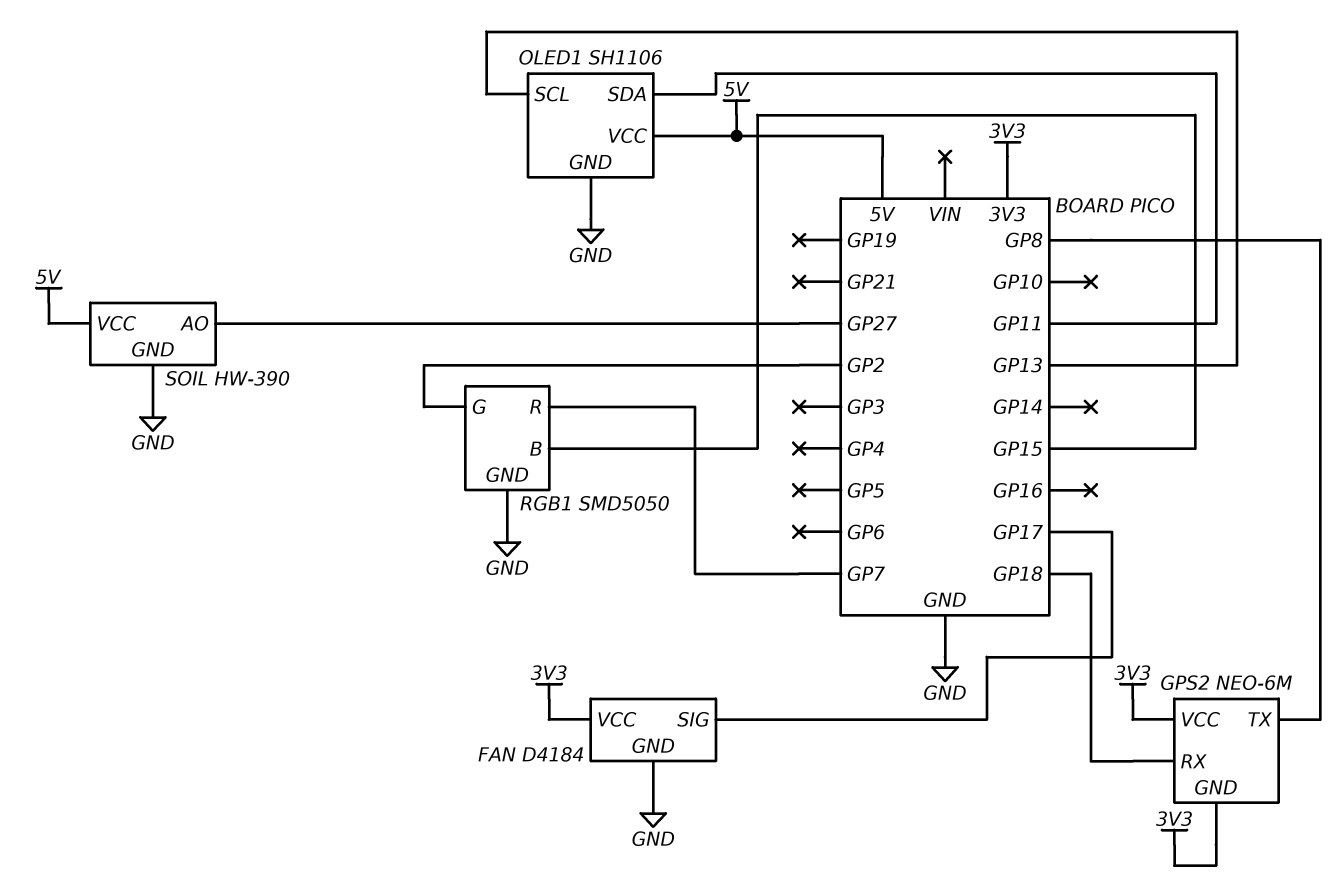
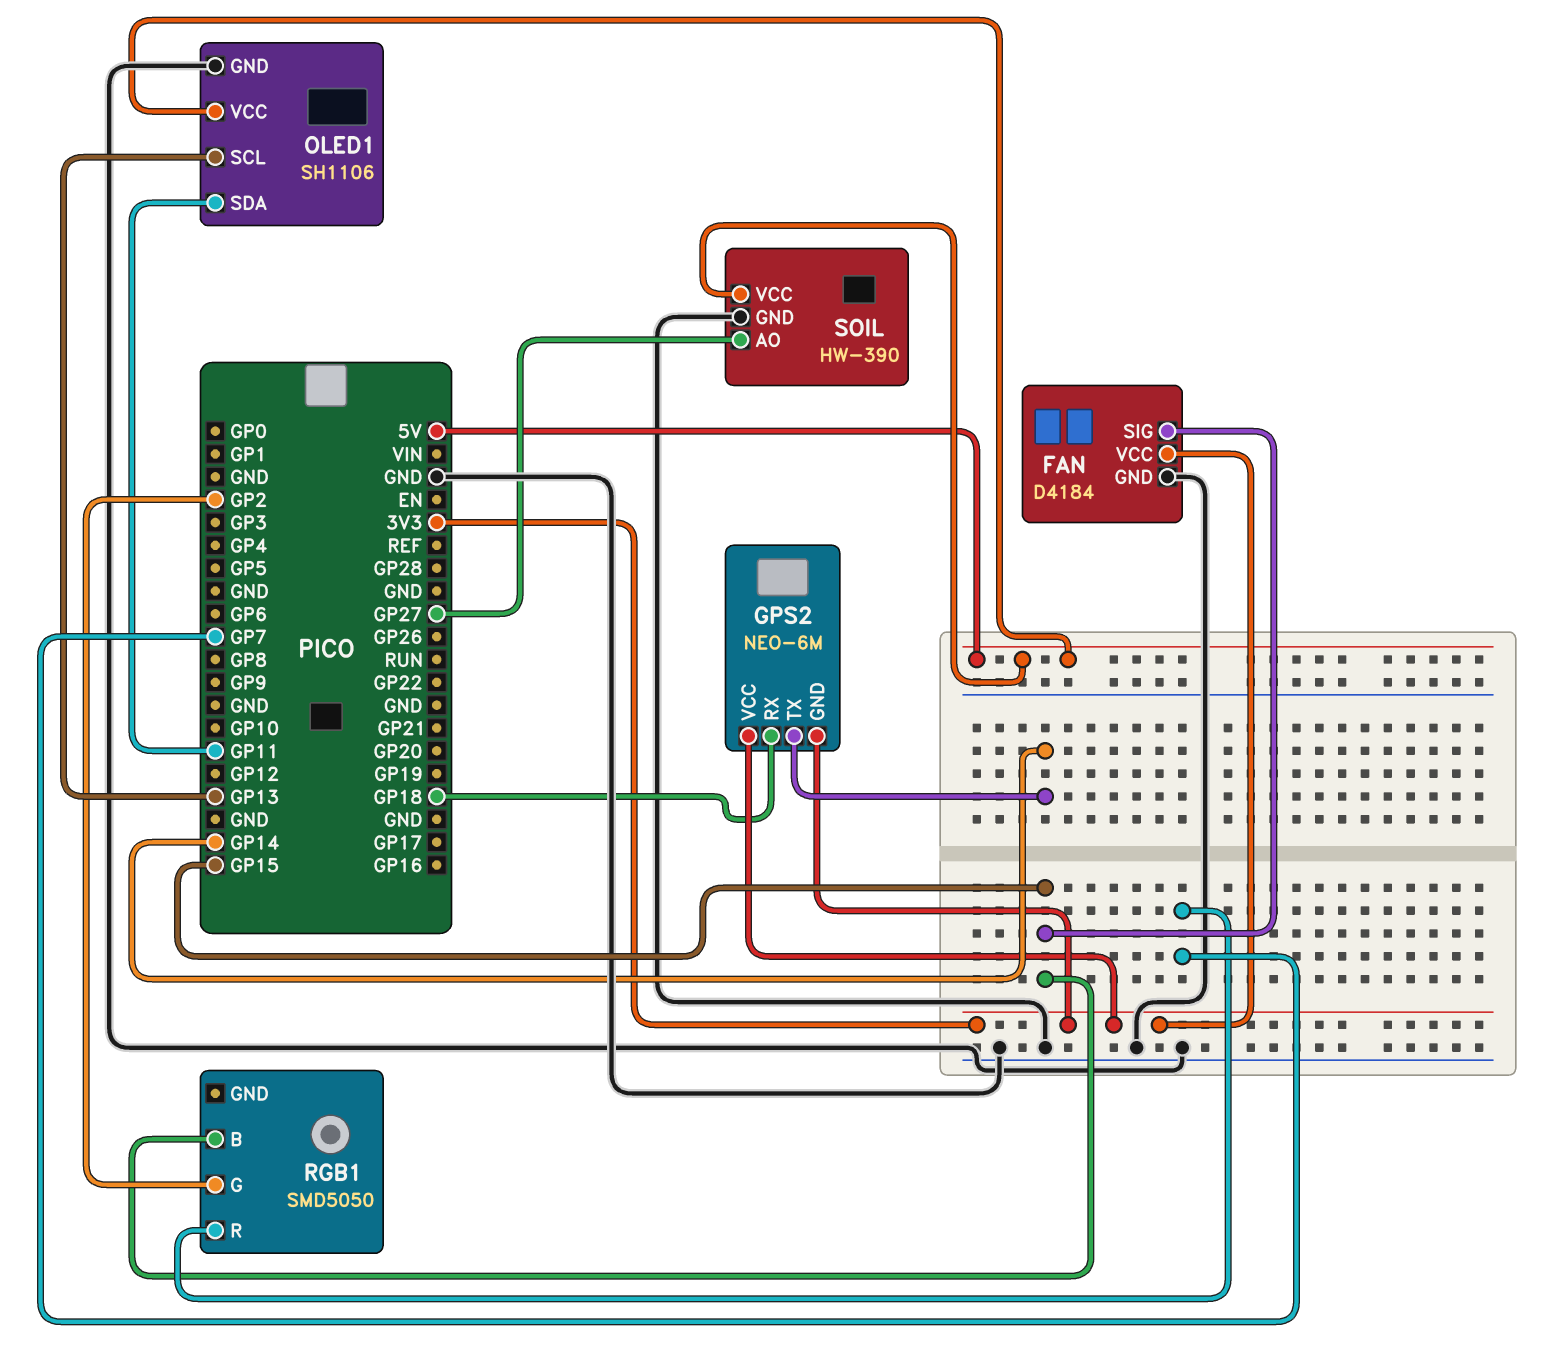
FAN pin SIG: GP17 -> GP15
GPS2 pin TX: GP8 -> GP14
RGB1 pin GND: GND -> none

